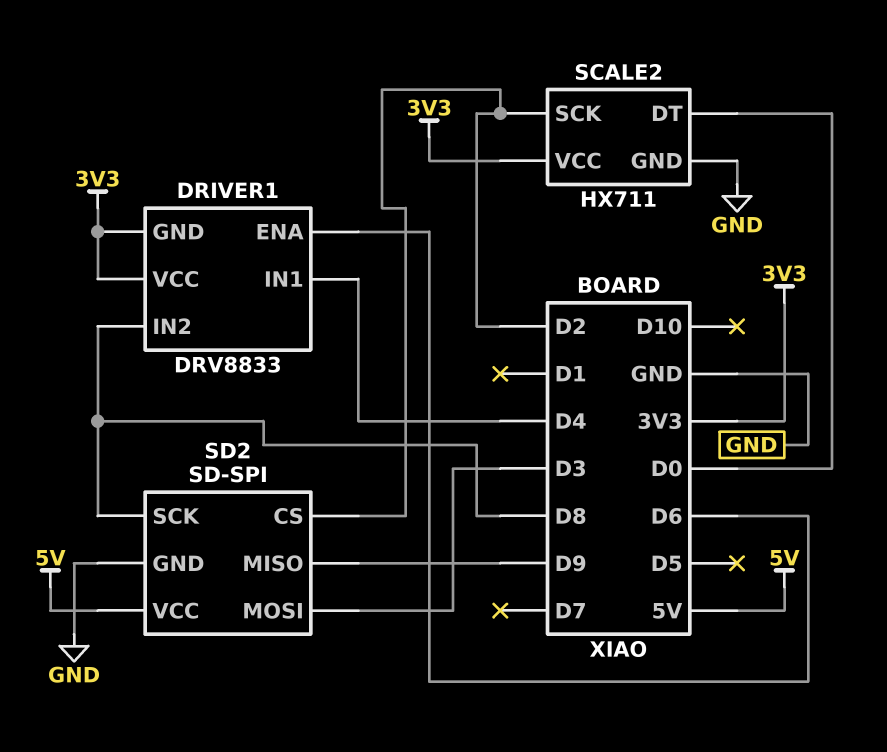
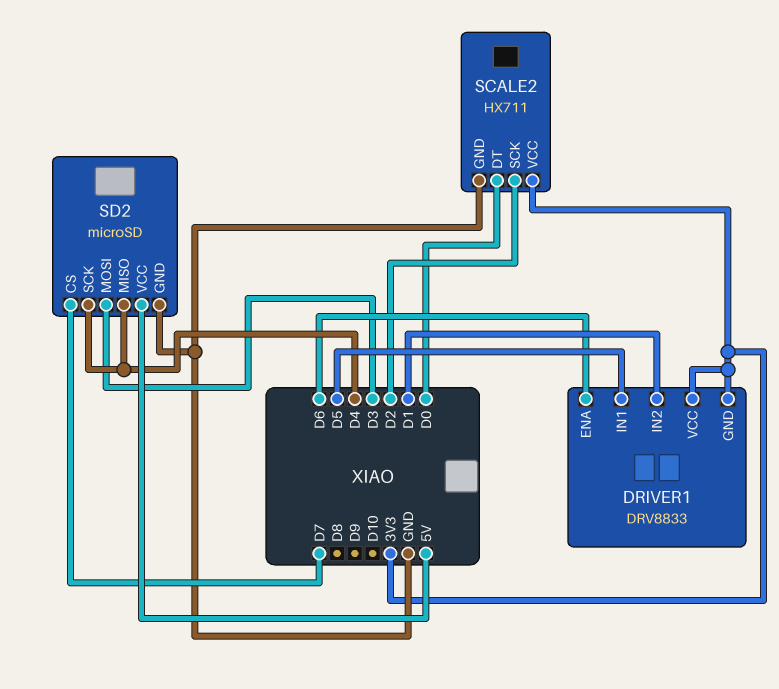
DRIVER1 pin IN1: D4 -> D5
DRIVER1 pin IN2: D8 -> D1
SD2: SD-SPI -> microSD
SD2 pin CS: D2 -> D7
SD2 pin MISO: D9 -> D4
SD2 pin SCK: D8 -> D4

